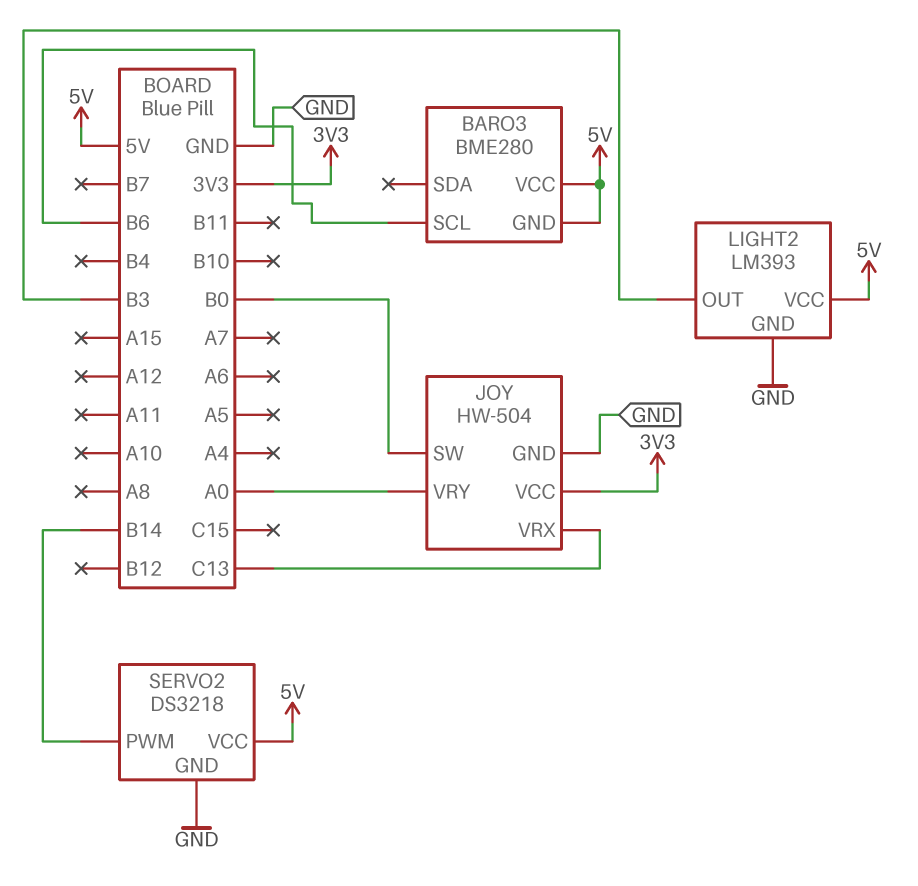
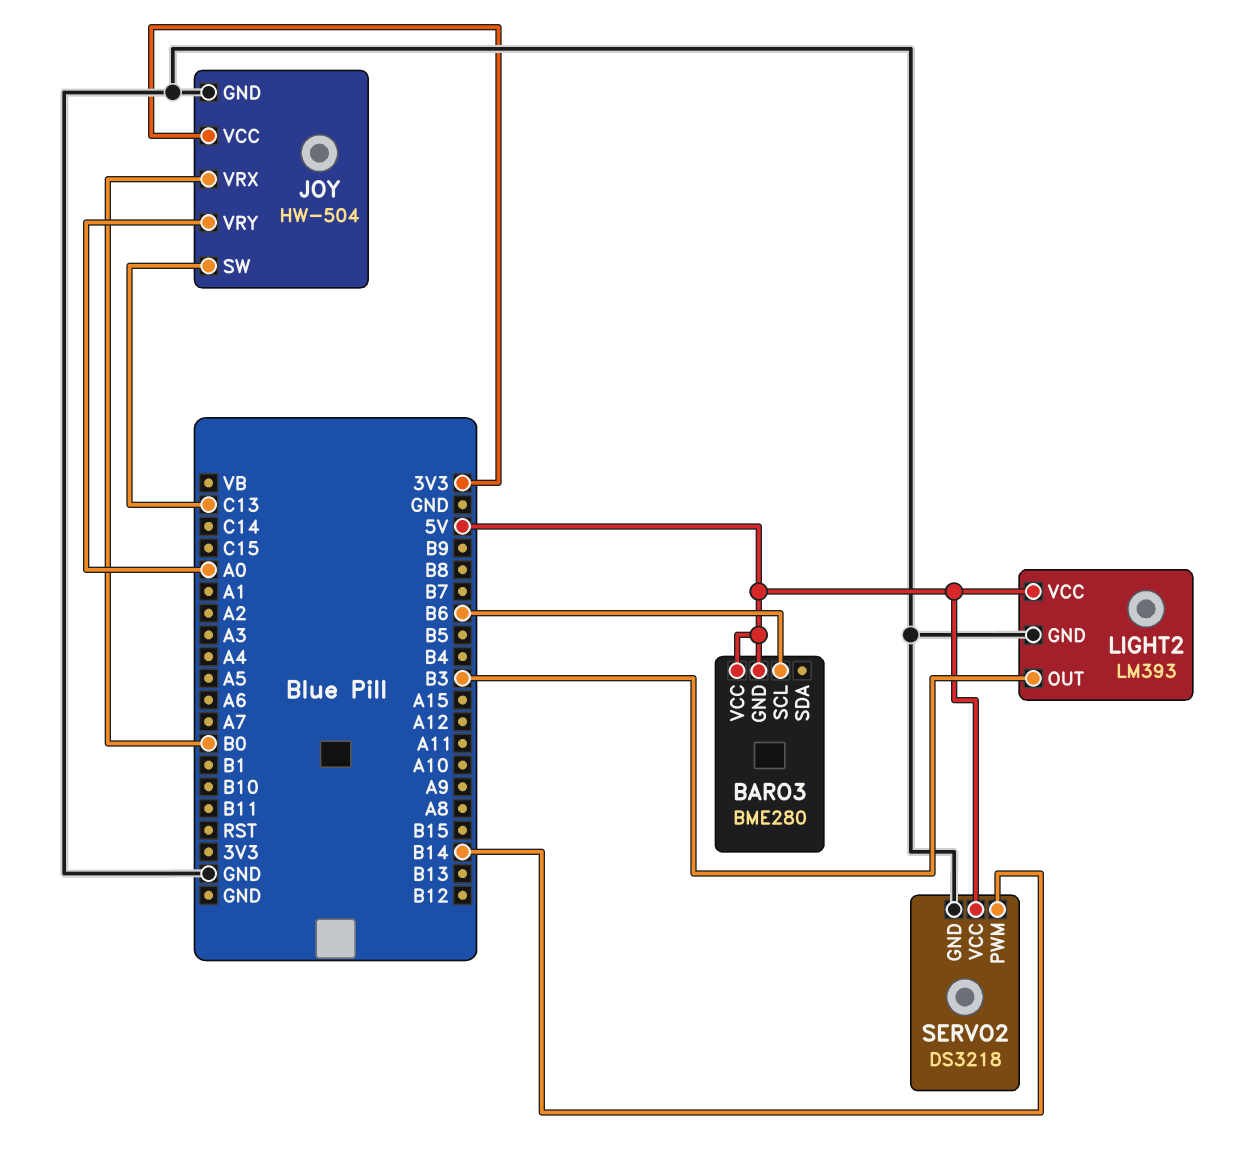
JOY pin SW: B0 -> C13
JOY pin VRX: C13 -> B0

